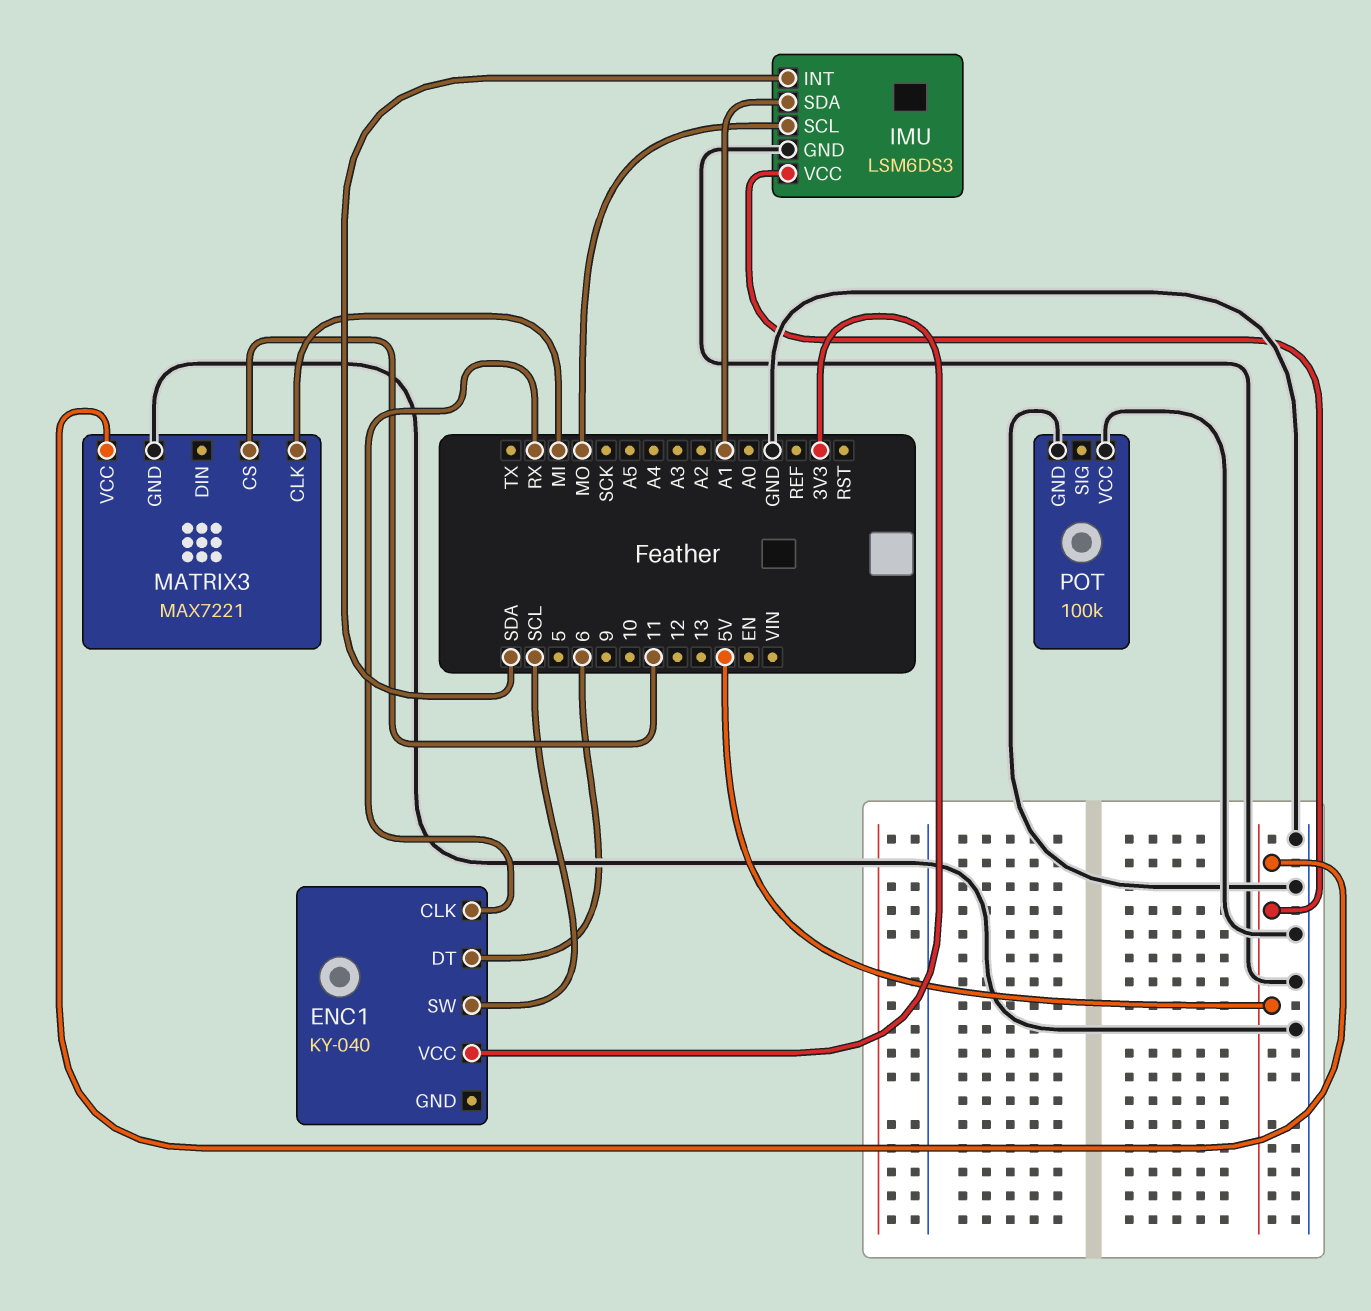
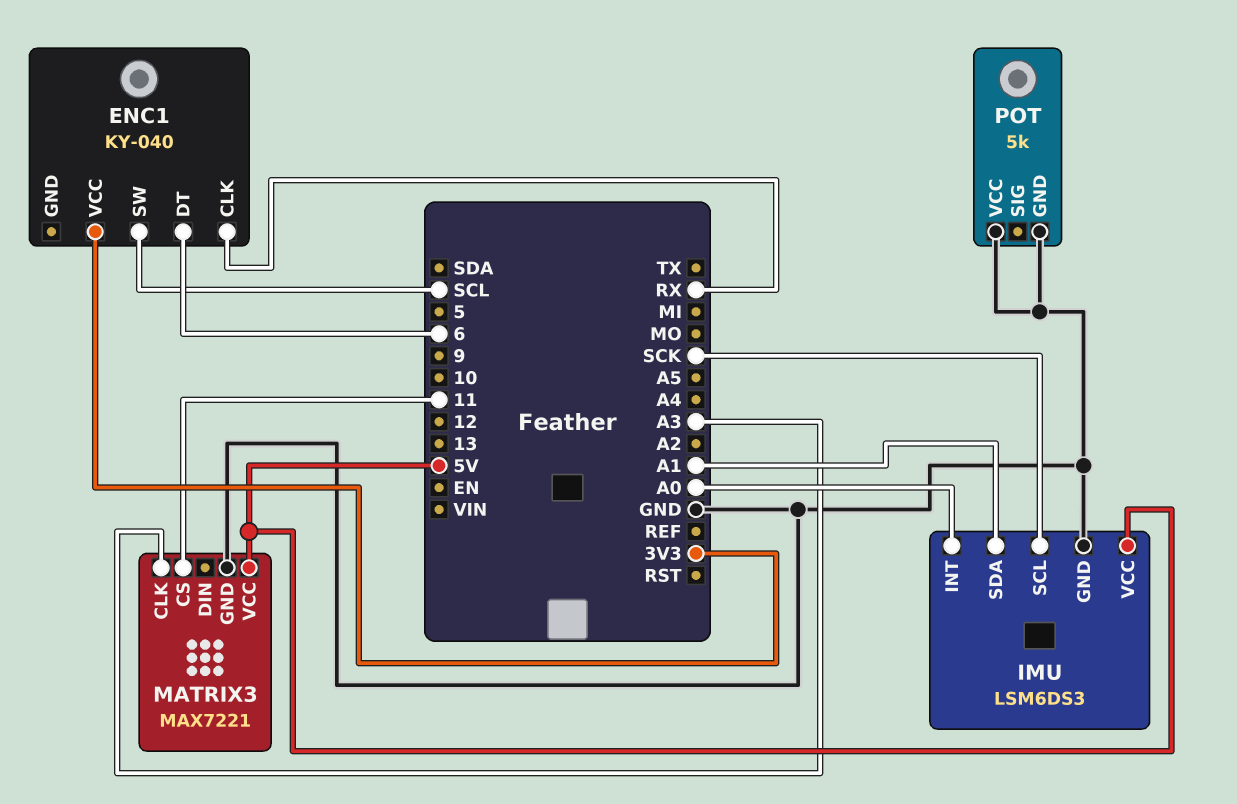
IMU pin INT: SDA -> A0
IMU pin SCL: MO -> SCK
MATRIX3 pin CLK: MI -> A3
POT: 100k -> 5k

